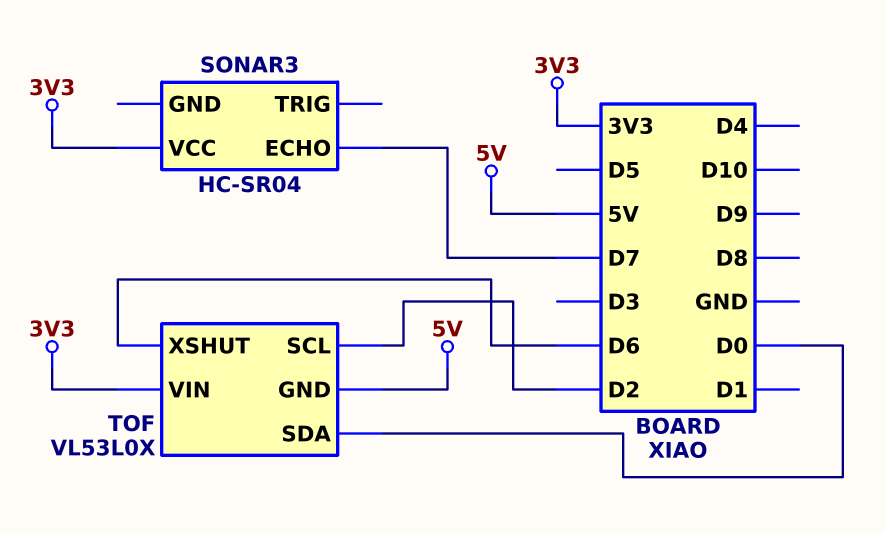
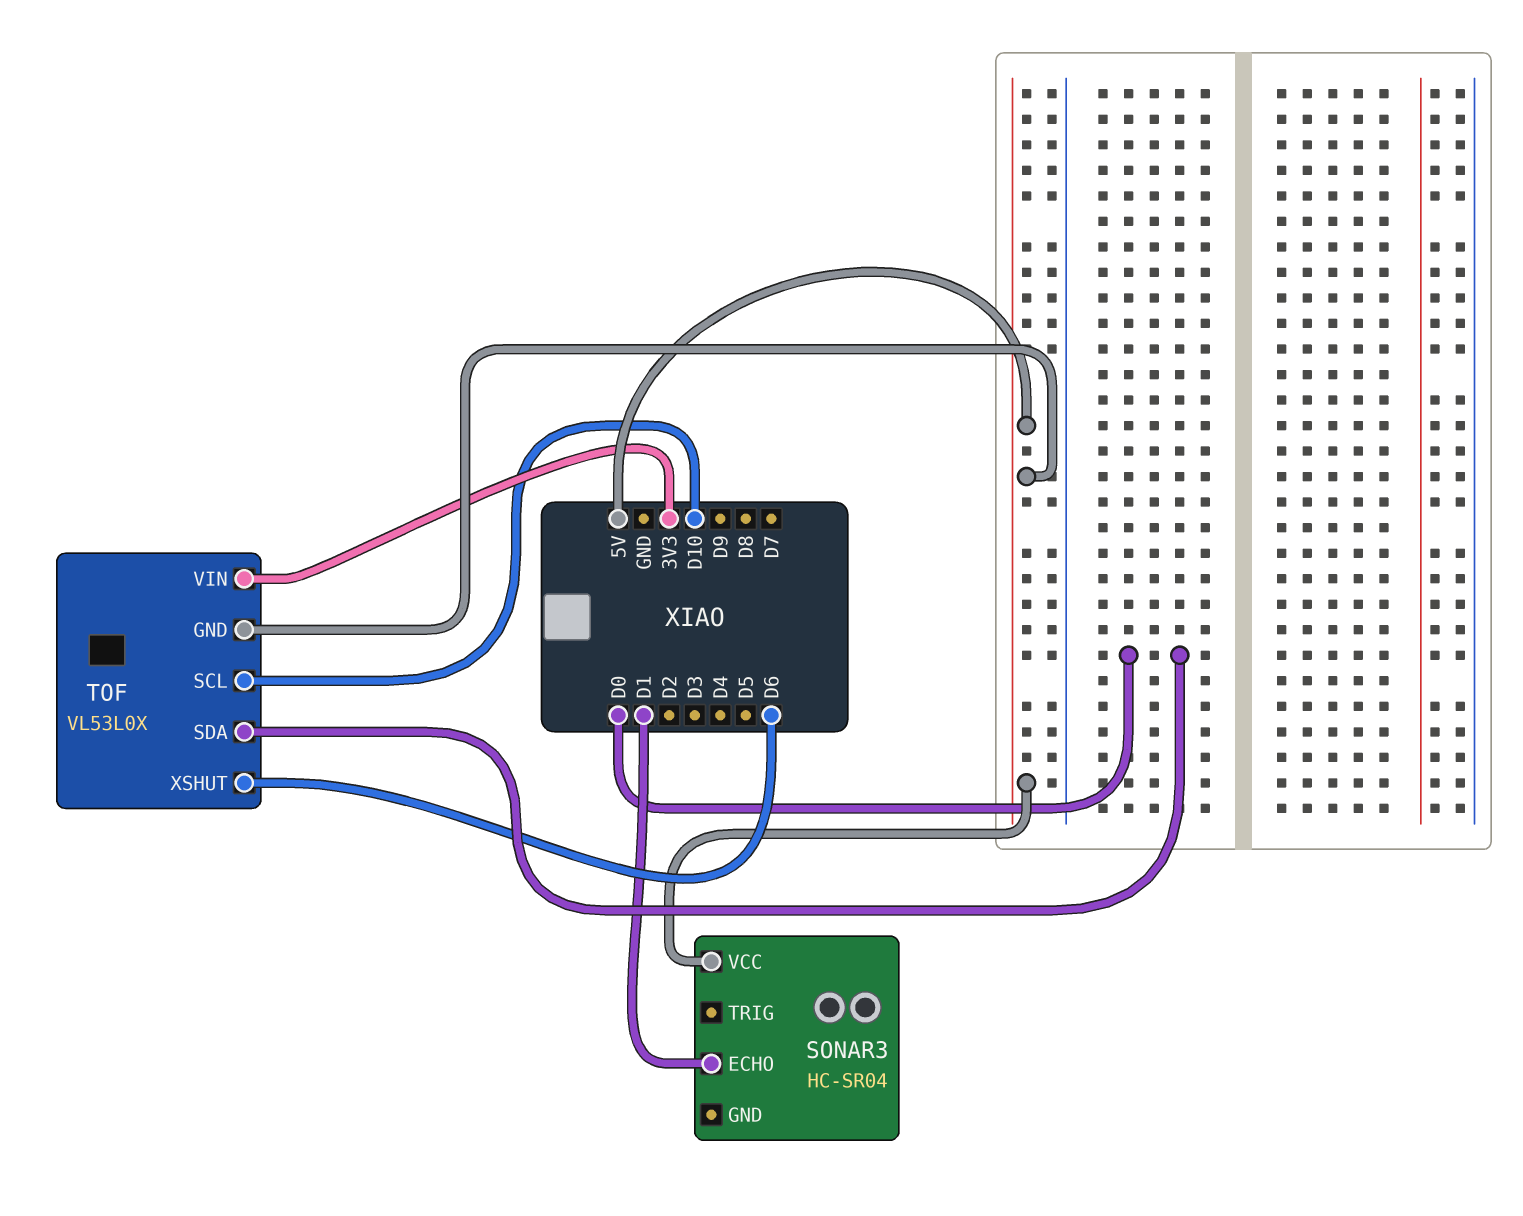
SONAR3 pin ECHO: D7 -> D1
SONAR3 pin VCC: 3V3 -> 5V
TOF pin SCL: D2 -> D10

